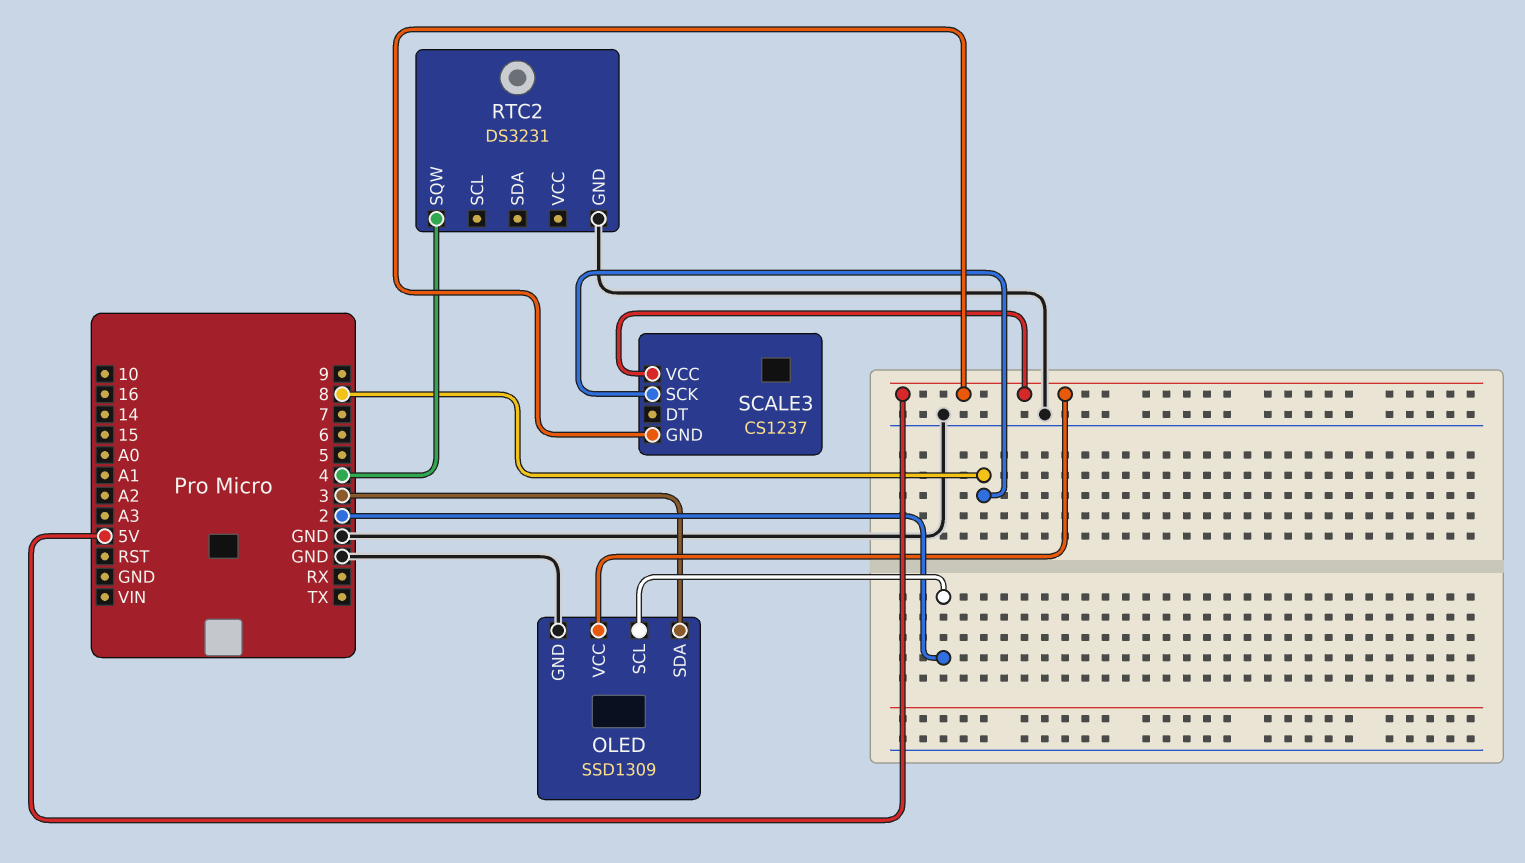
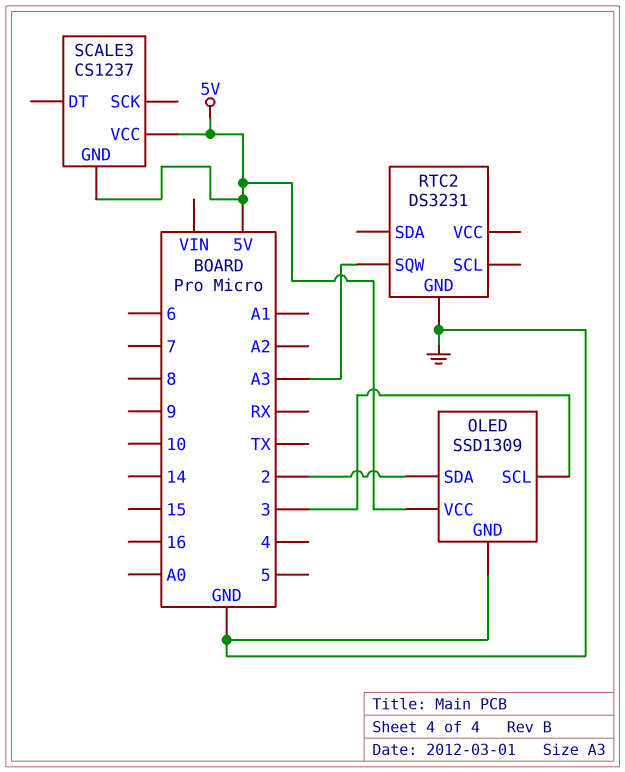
OLED pin SCL: 2 -> 3
OLED pin SDA: 3 -> 2
RTC2 pin SQW: 4 -> A3
SCALE3 pin SCK: 8 -> none

